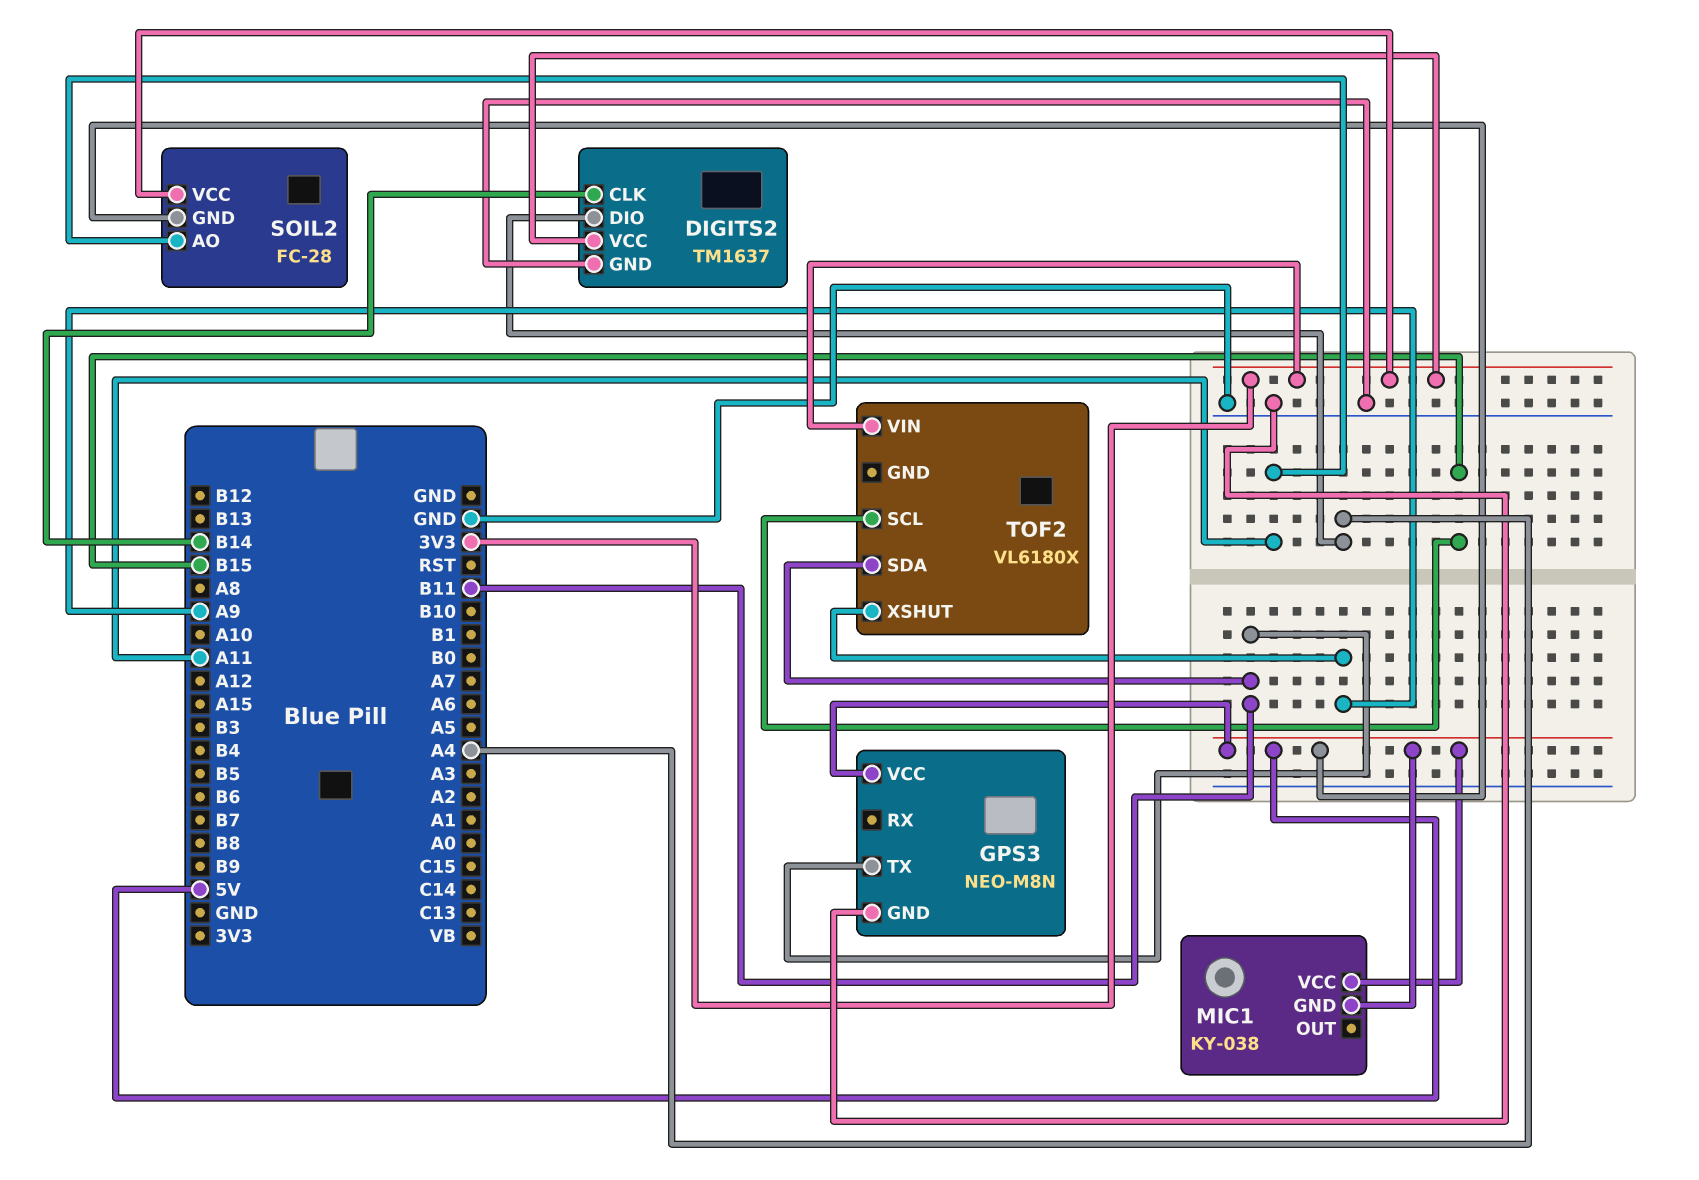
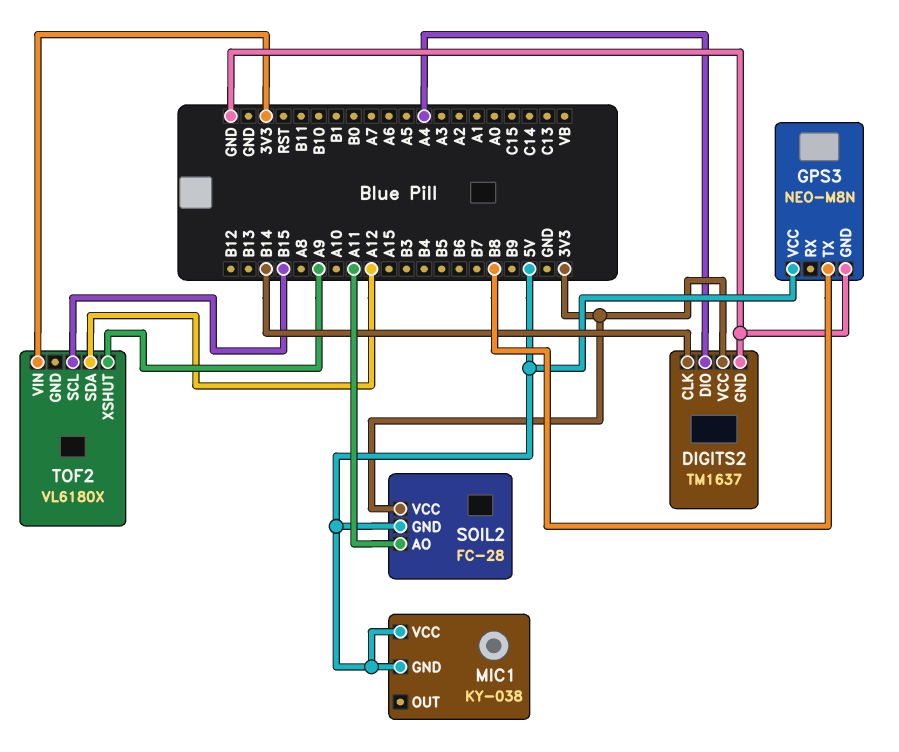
GPS3 pin TX: B11 -> B8
TOF2 pin SDA: B11 -> A12

